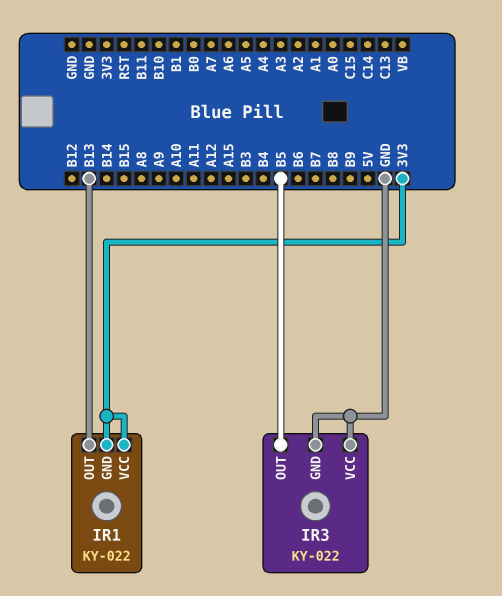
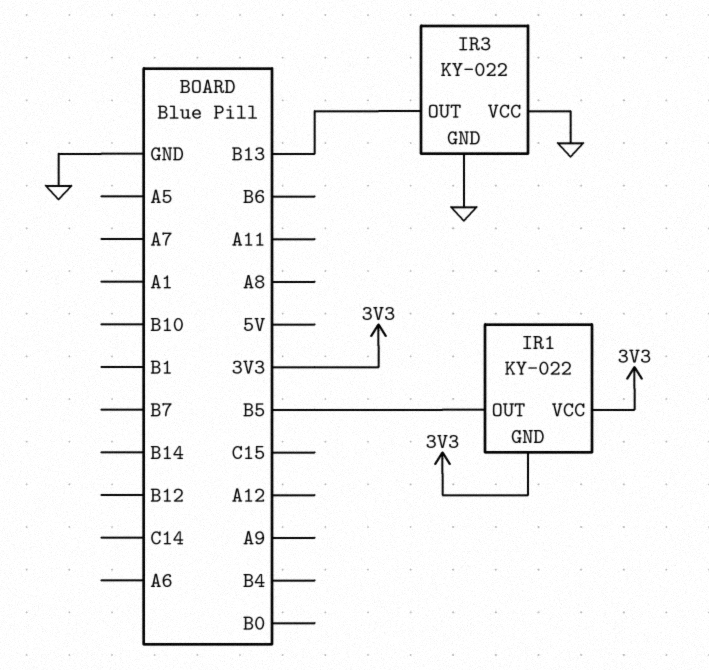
IR1 pin OUT: B13 -> B5
IR3 pin OUT: B5 -> B13

